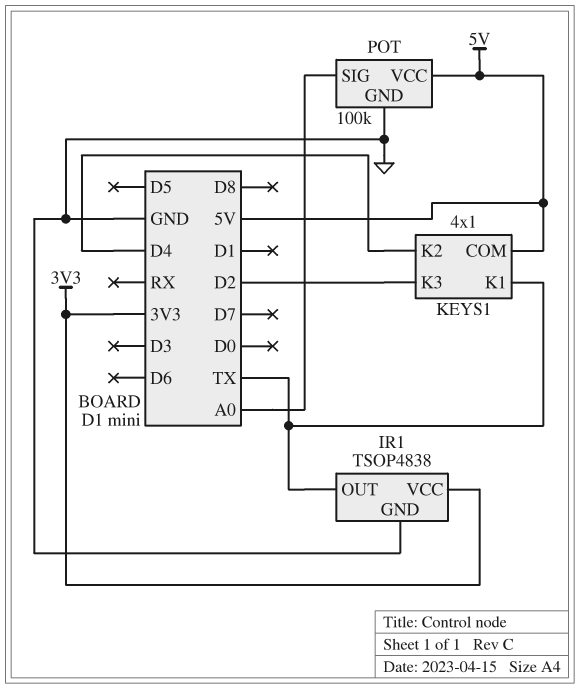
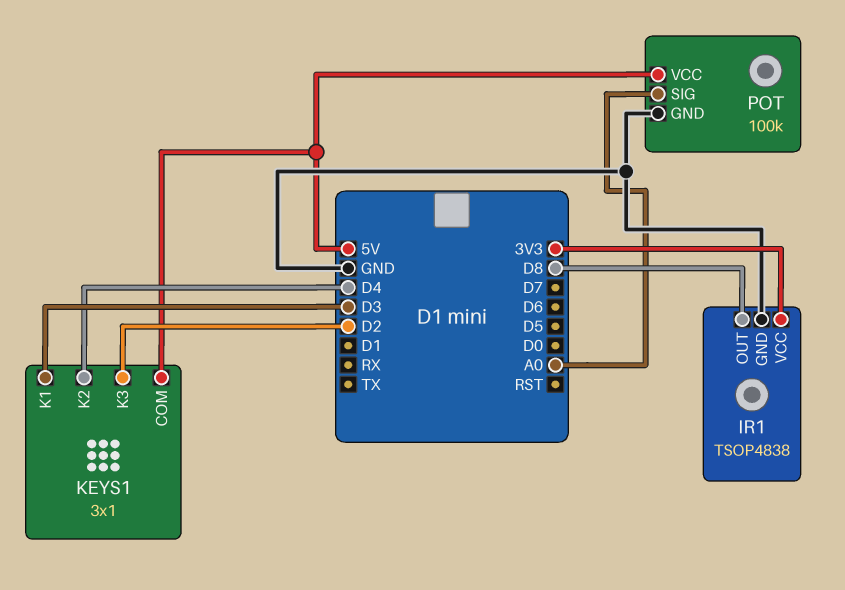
IR1 pin OUT: TX -> D8
KEYS1: 4x1 -> 3x1
KEYS1 pin K1: TX -> D3

